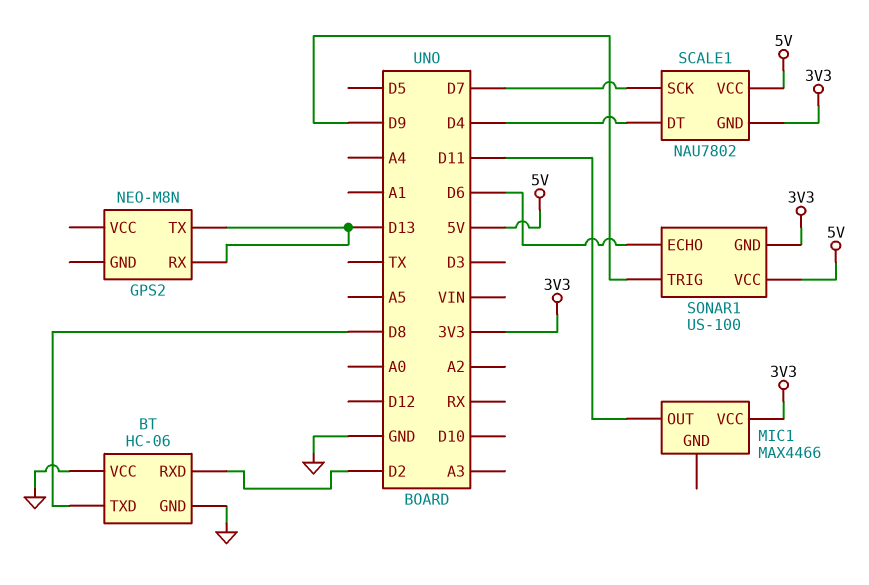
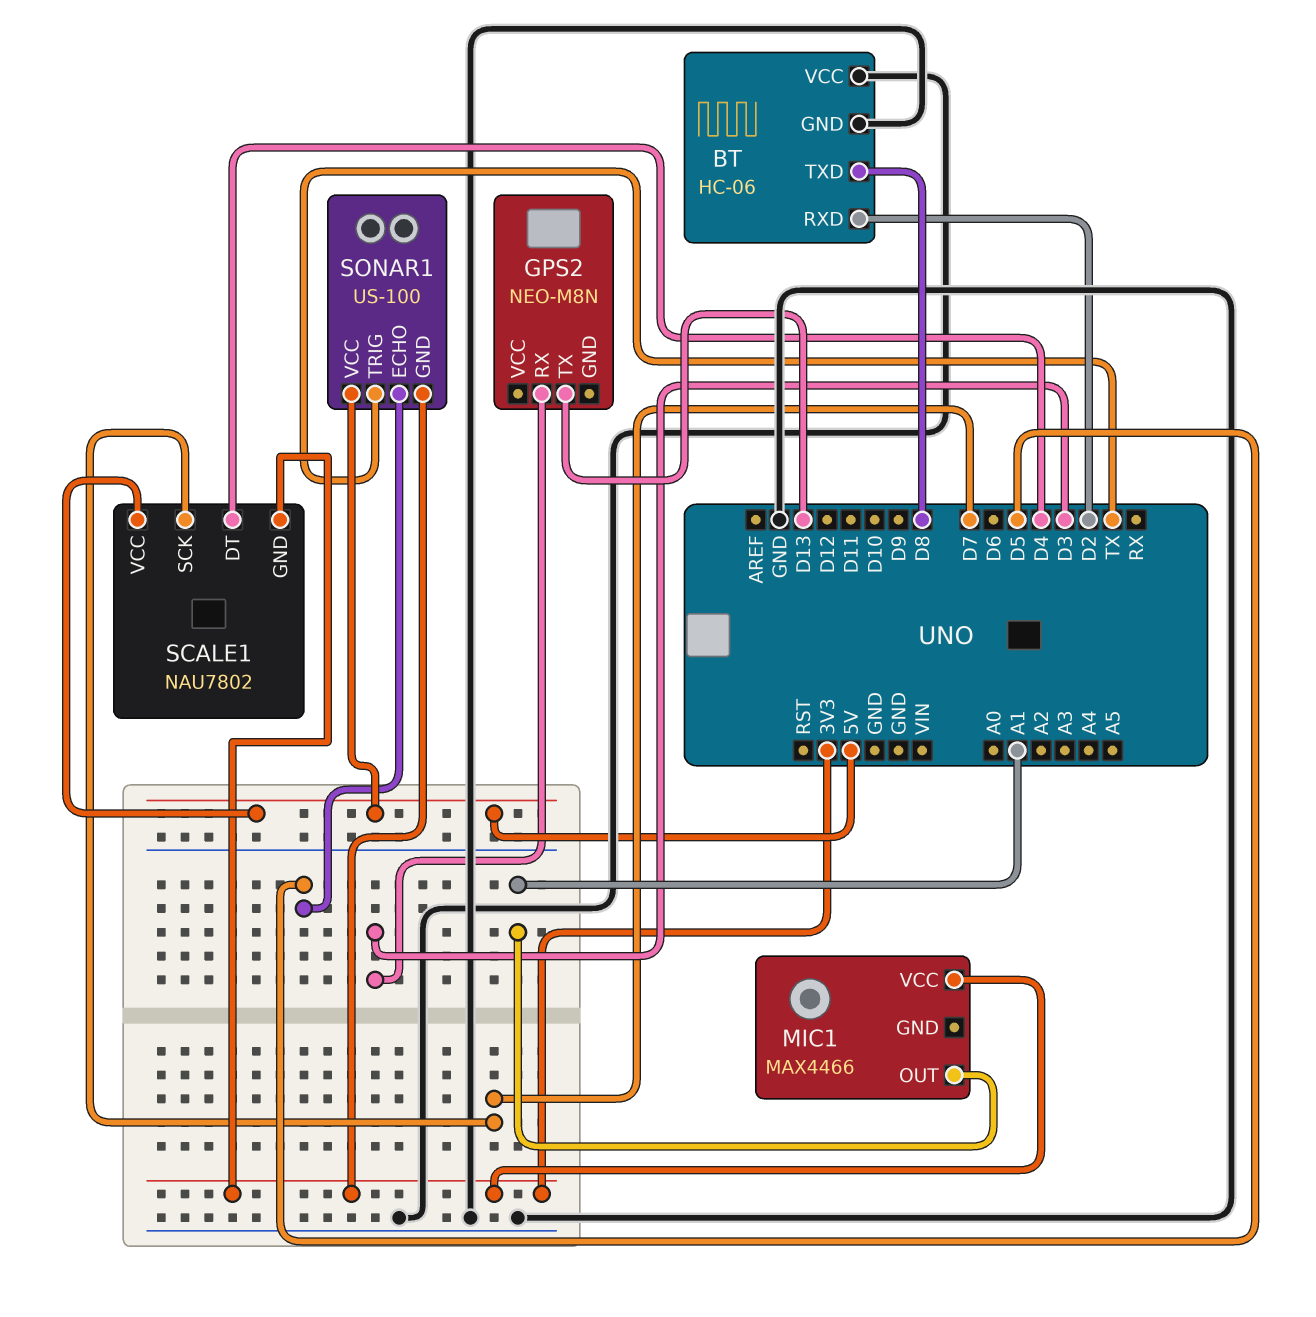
GPS2 pin RX: D13 -> D3
MIC1 pin OUT: D11 -> A1
SONAR1 pin ECHO: D6 -> D5
SONAR1 pin TRIG: D9 -> TX

